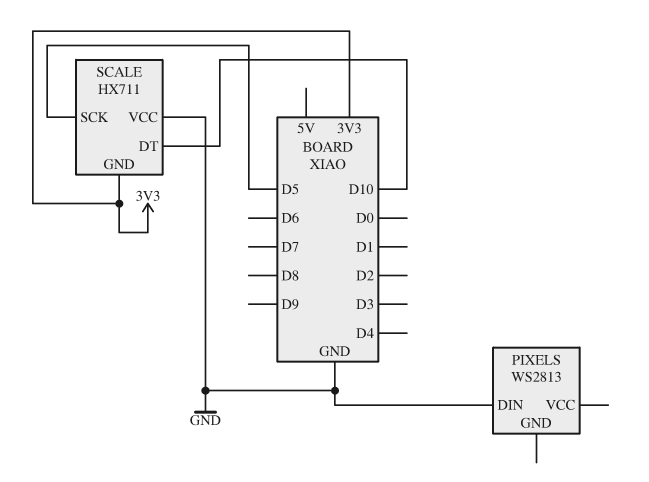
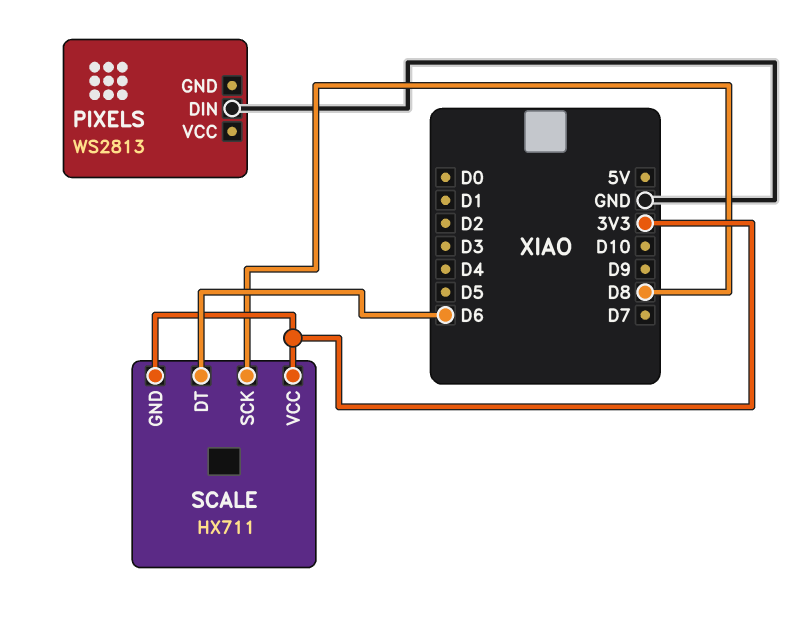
SCALE pin DT: D10 -> D6
SCALE pin SCK: D5 -> D8
SCALE pin VCC: GND -> 3V3

